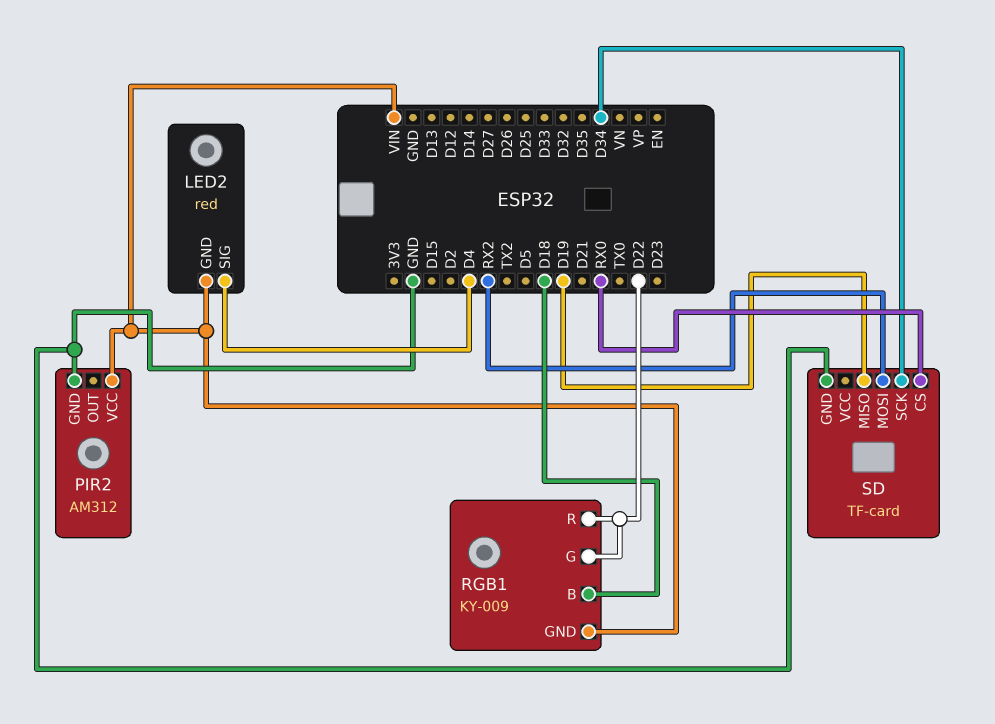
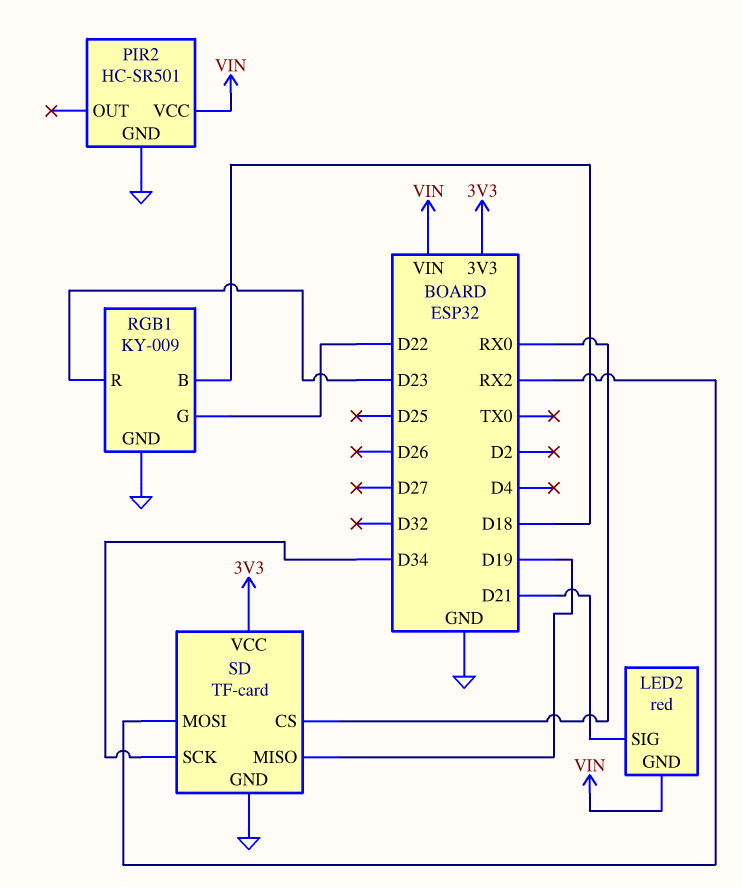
LED2 pin SIG: D4 -> D21
PIR2: AM312 -> HC-SR501
RGB1 pin GND: VIN -> GND
RGB1 pin R: D22 -> D23
SD pin VCC: none -> 3V3

